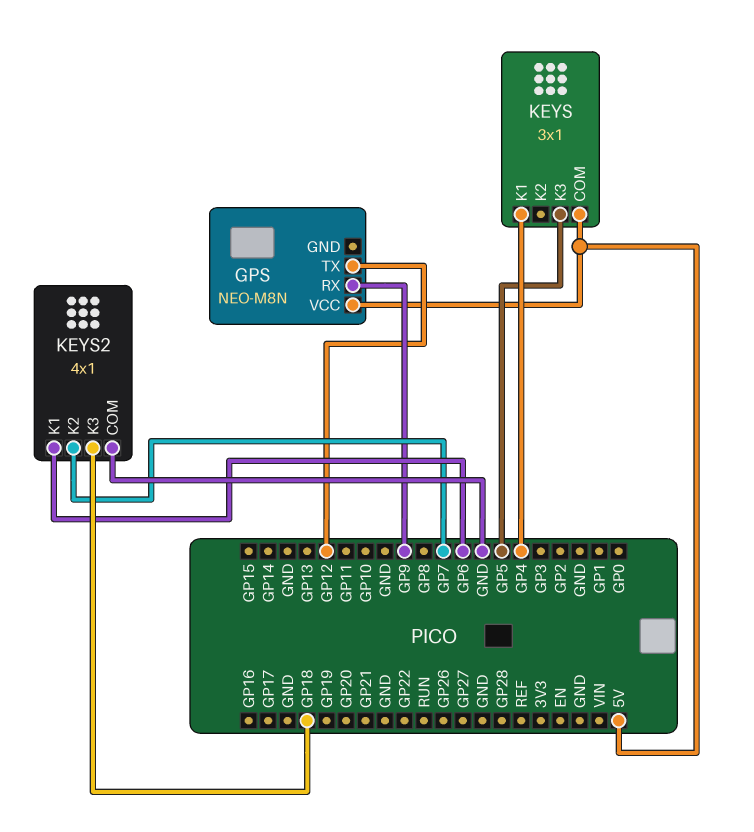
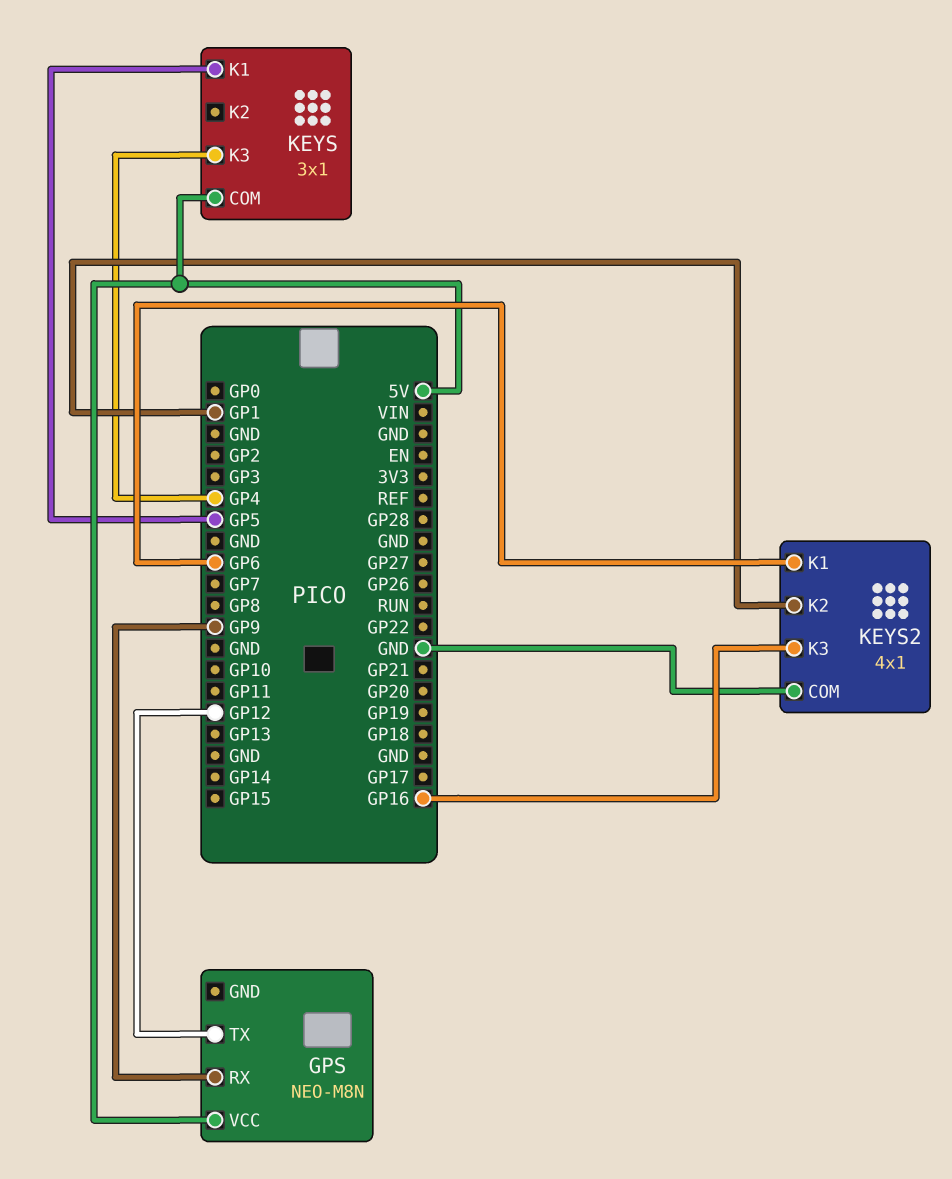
KEYS pin K1: GP4 -> GP5
KEYS pin K3: GP5 -> GP4
KEYS2 pin K2: GP7 -> GP1
KEYS2 pin K3: GP18 -> GP16

